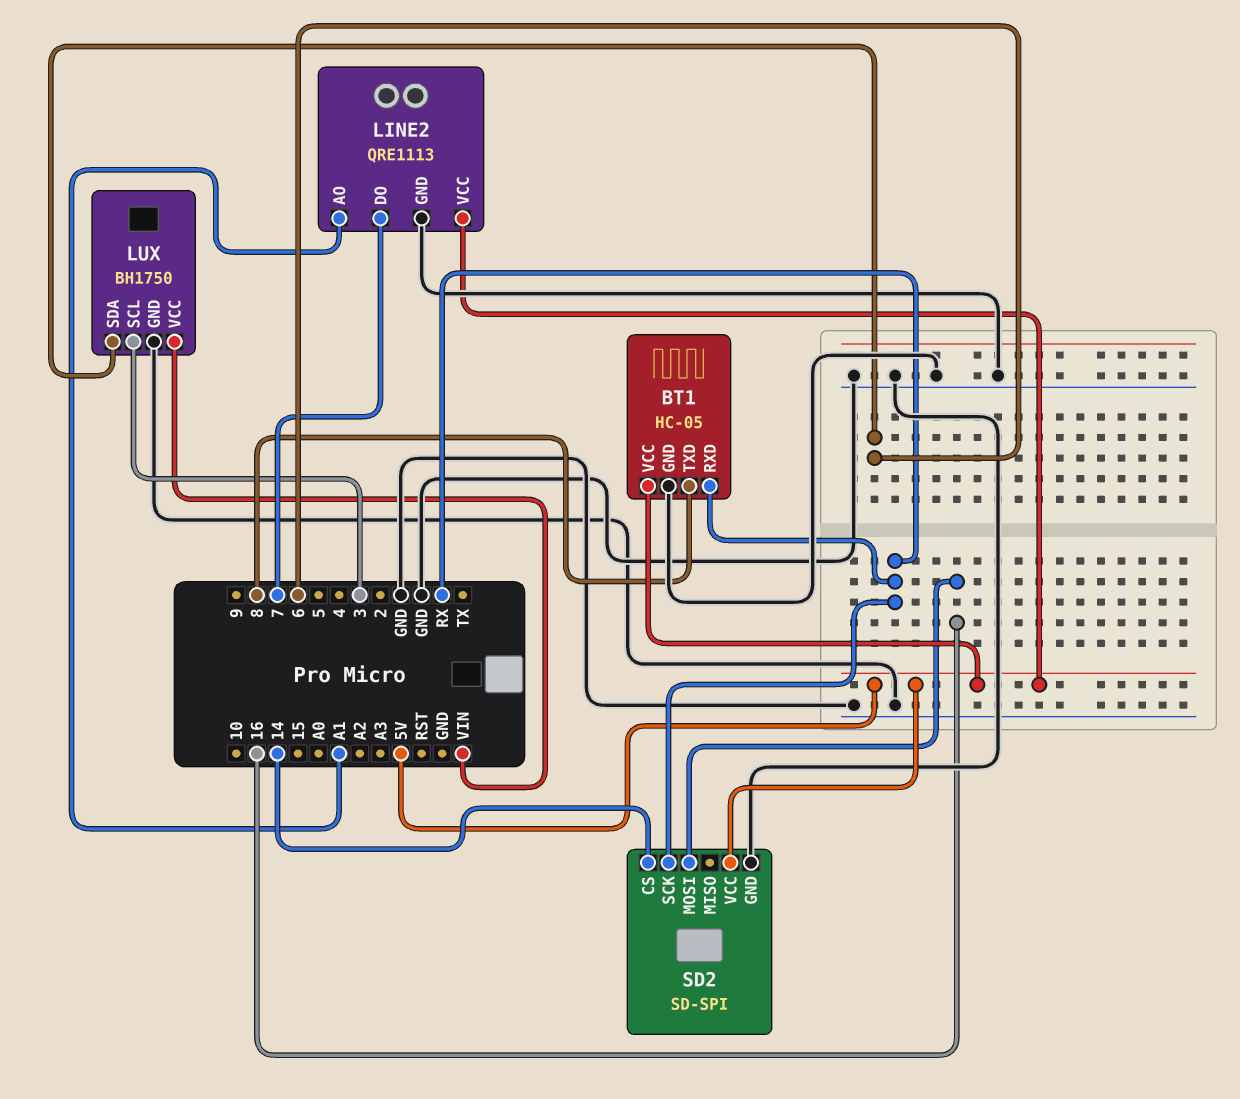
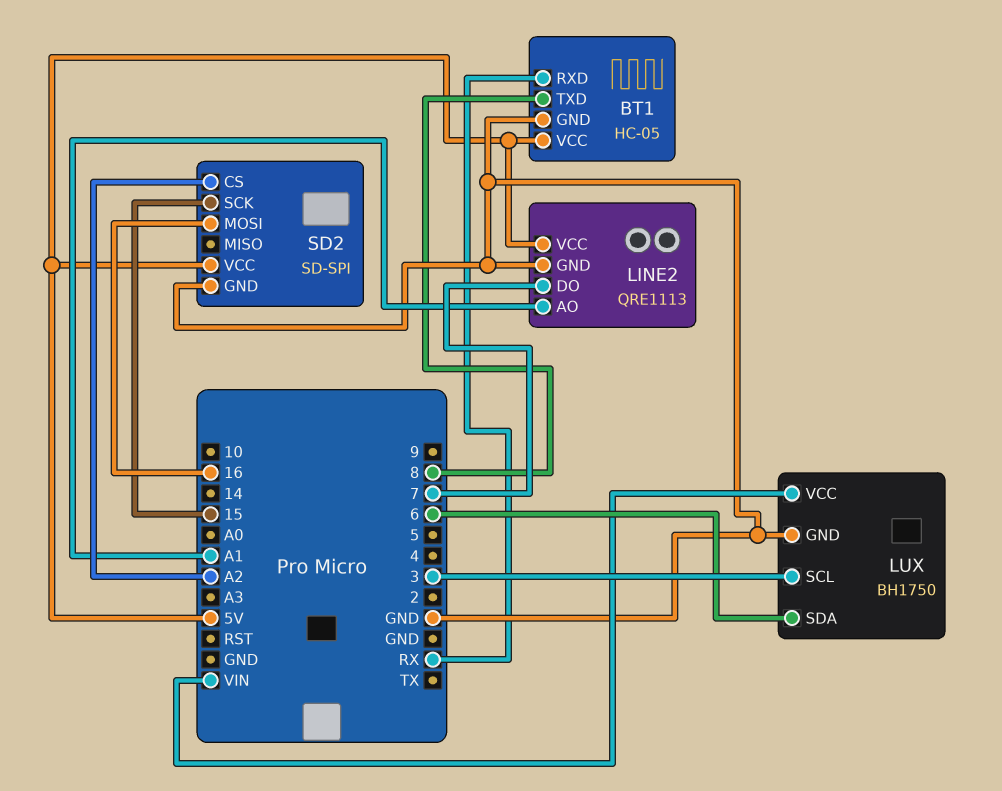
SD2 pin CS: 14 -> A2
SD2 pin SCK: RX -> 15

